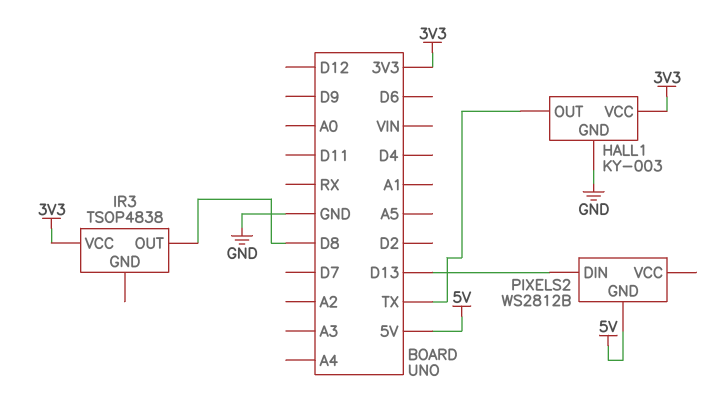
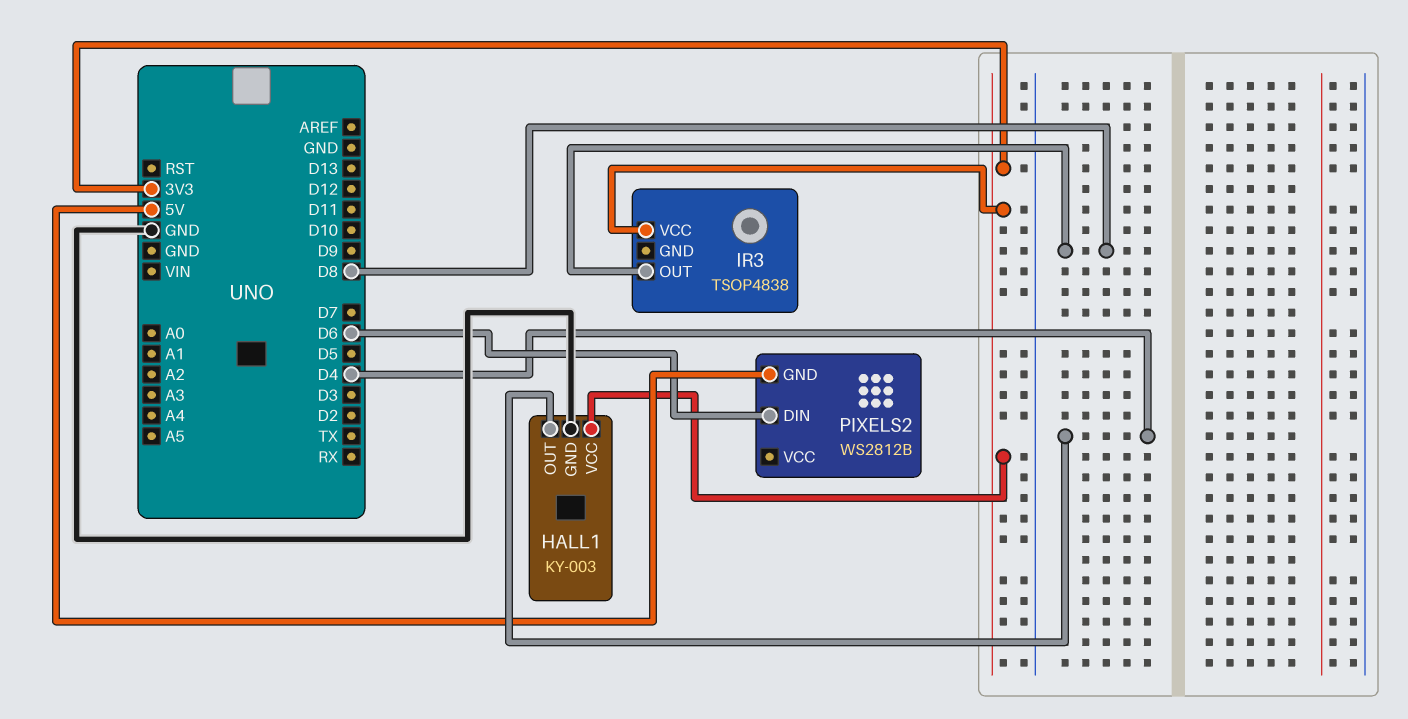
HALL1 pin OUT: TX -> D4
PIXELS2 pin DIN: D13 -> D6

